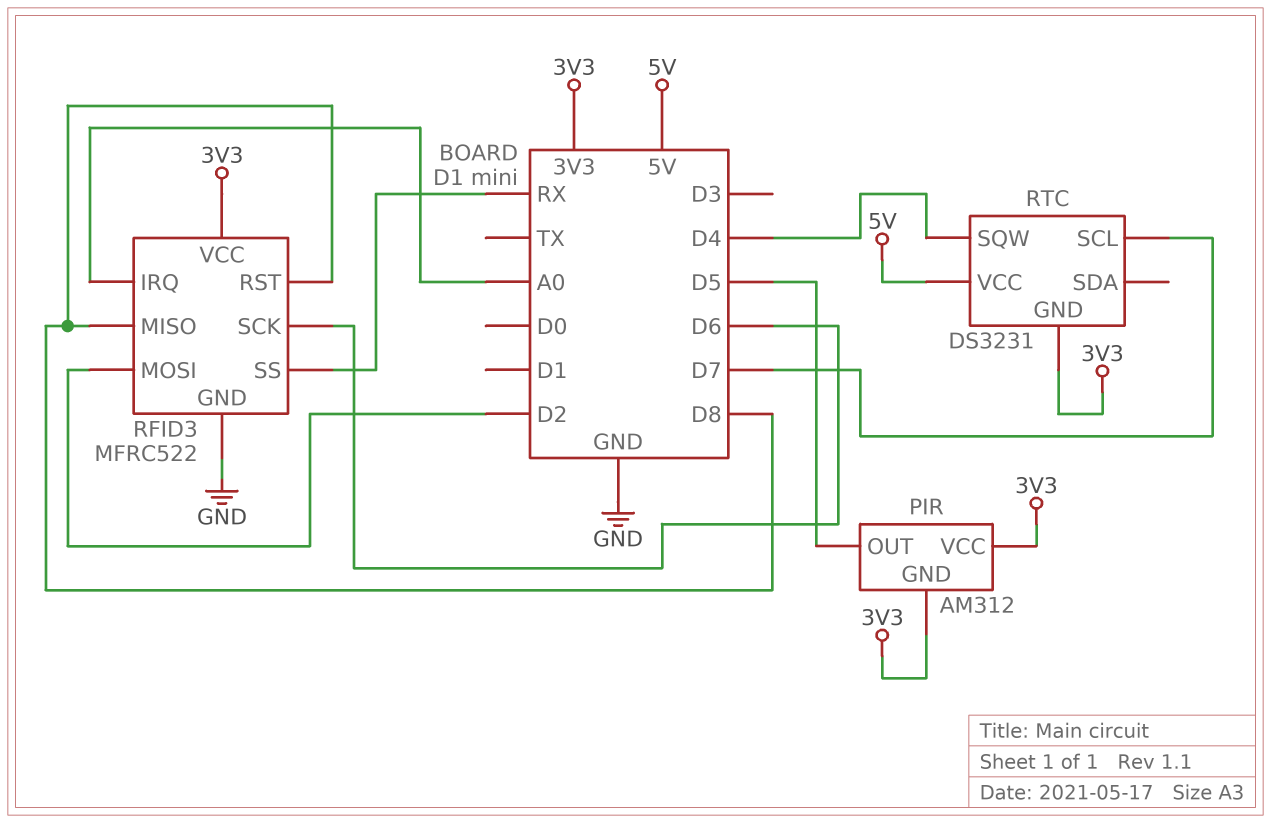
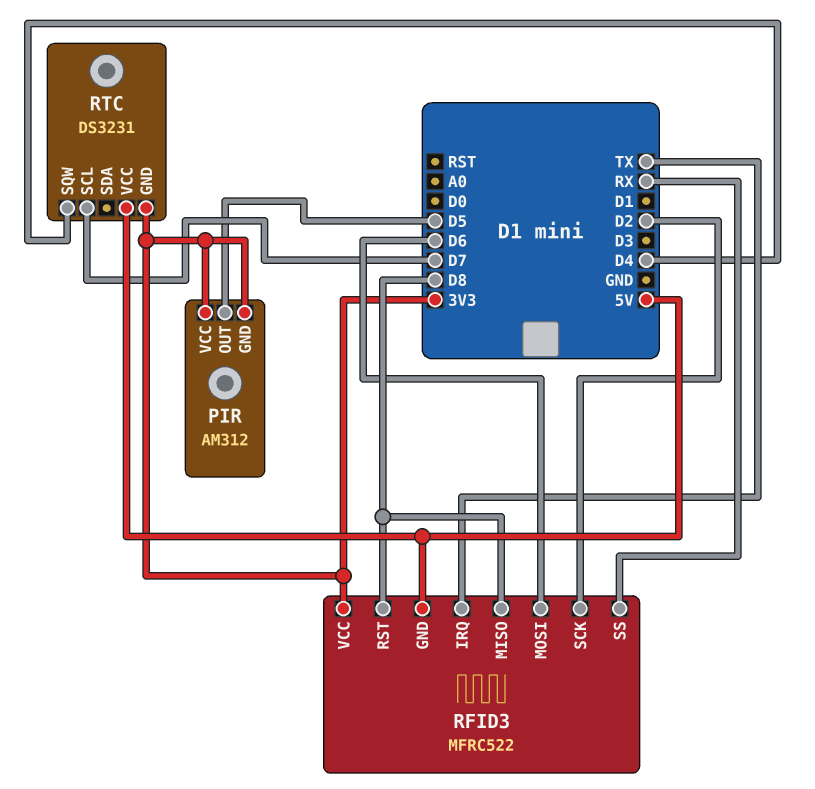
RFID3 pin GND: GND -> 5V
RFID3 pin IRQ: A0 -> TX
RFID3 pin MOSI: D2 -> D6
RFID3 pin SCK: D6 -> D2

